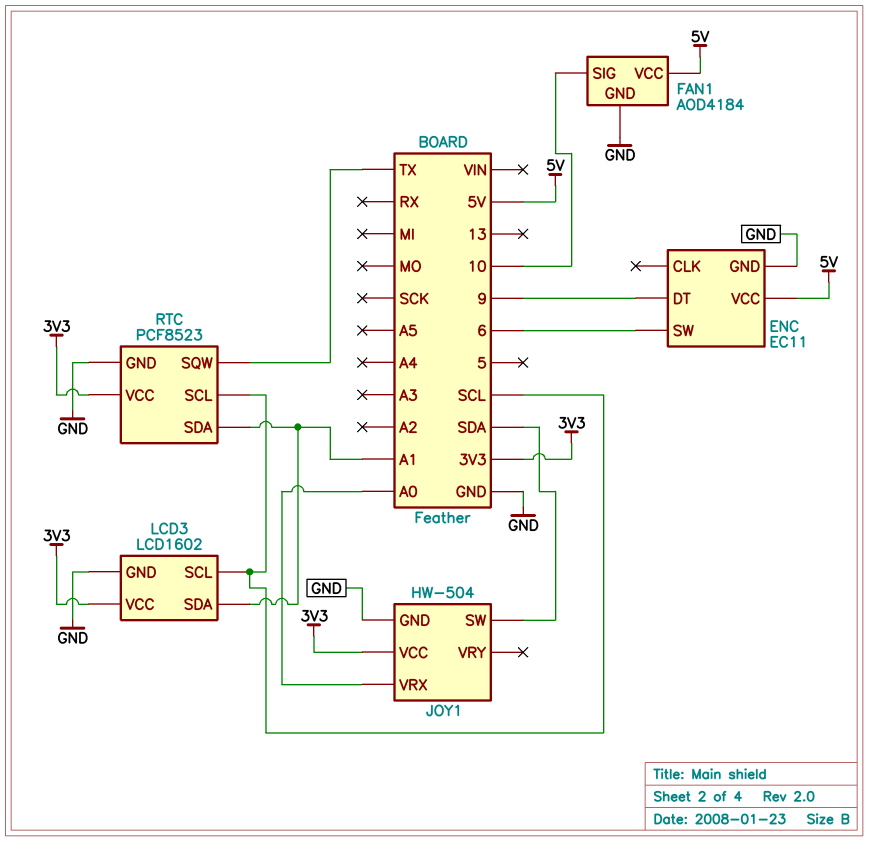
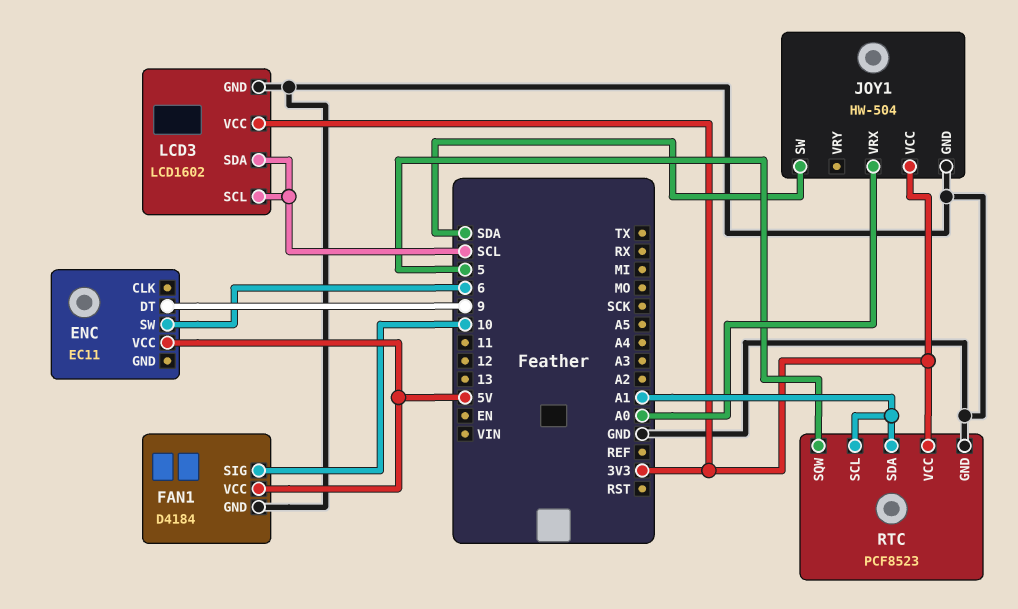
ENC pin GND: GND -> none
FAN1: AOD4184 -> D4184
LCD3 pin SDA: A1 -> SCL
RTC pin SCL: SCL -> A1
RTC pin SQW: TX -> 5

